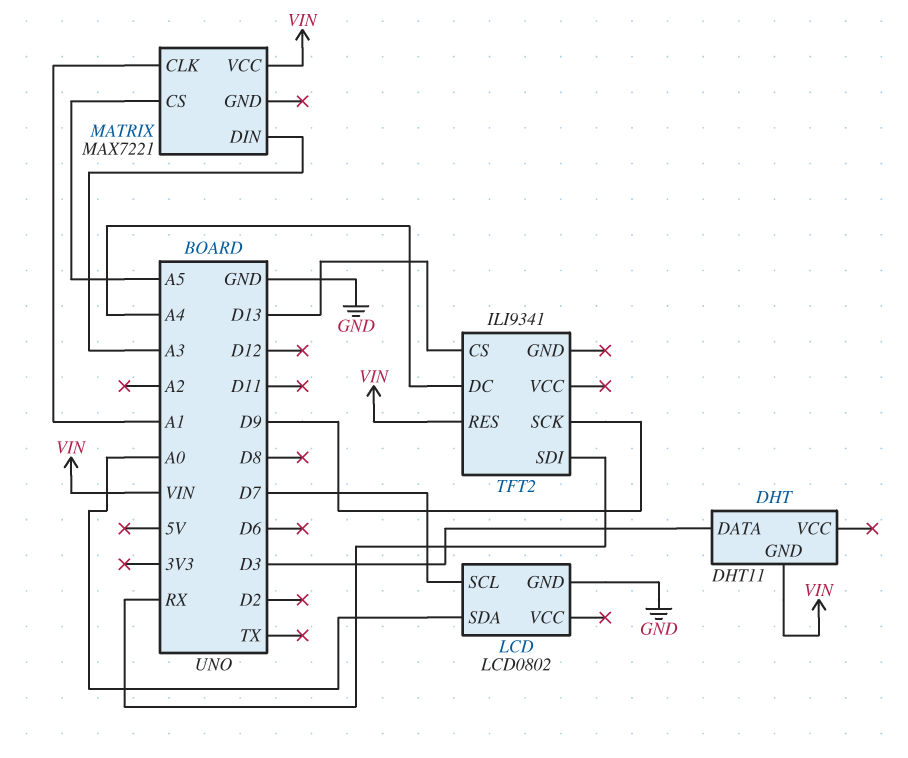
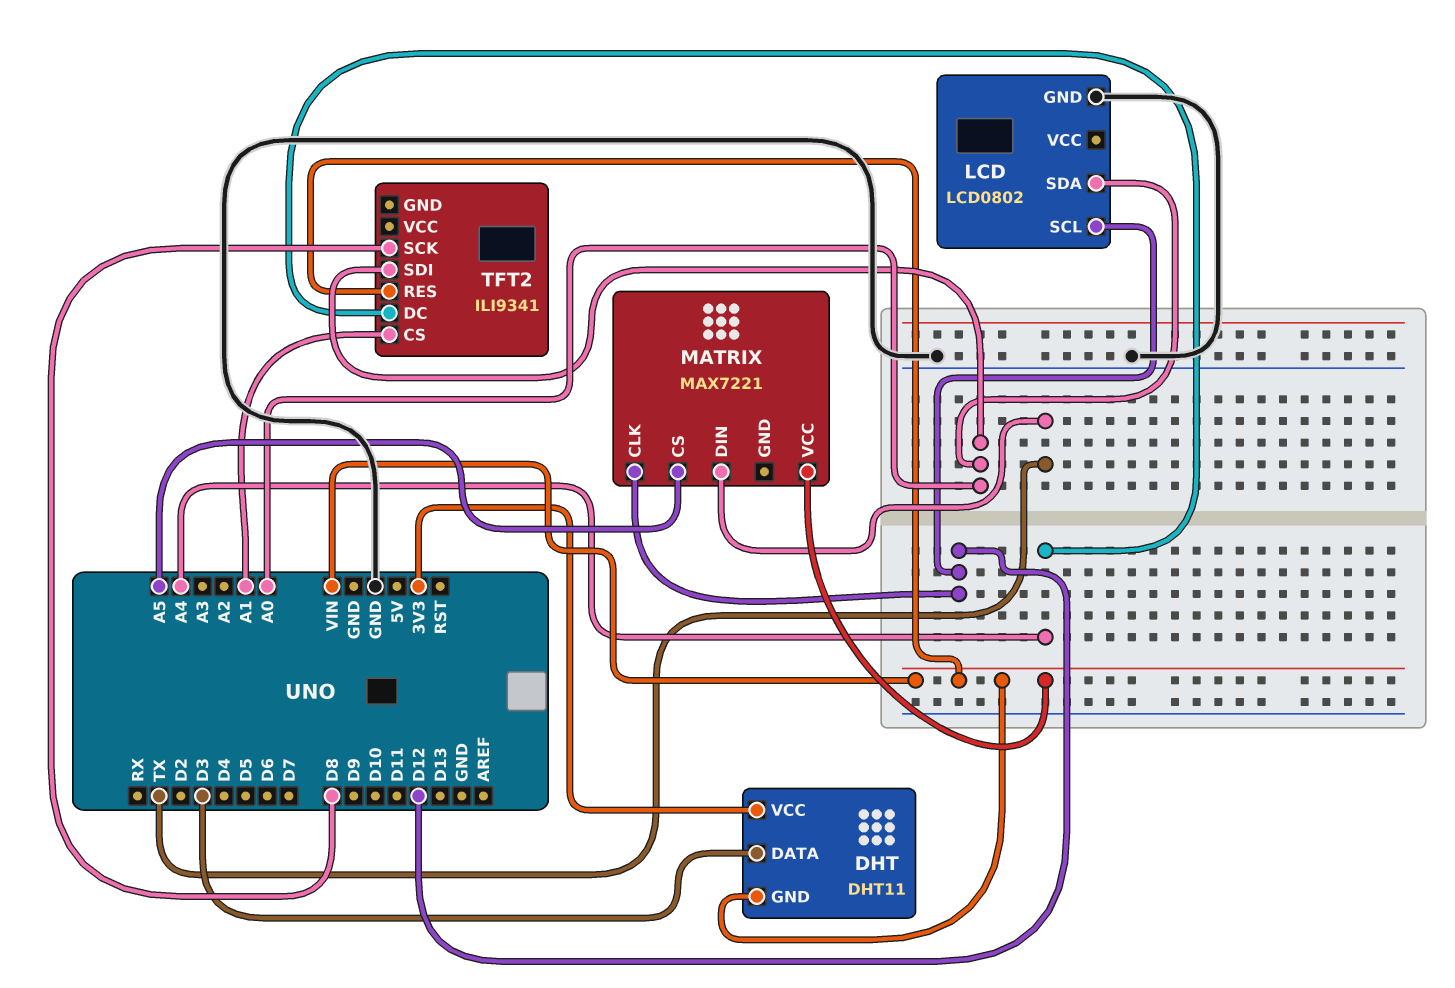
DHT pin VCC: none -> 3V3
LCD pin SCL: D7 -> D12
MATRIX pin CLK: A1 -> D12
MATRIX pin DIN: A3 -> TX
TFT2 pin CS: D13 -> A1
TFT2 pin SCK: D9 -> D8
TFT2 pin SDI: RX -> A0

